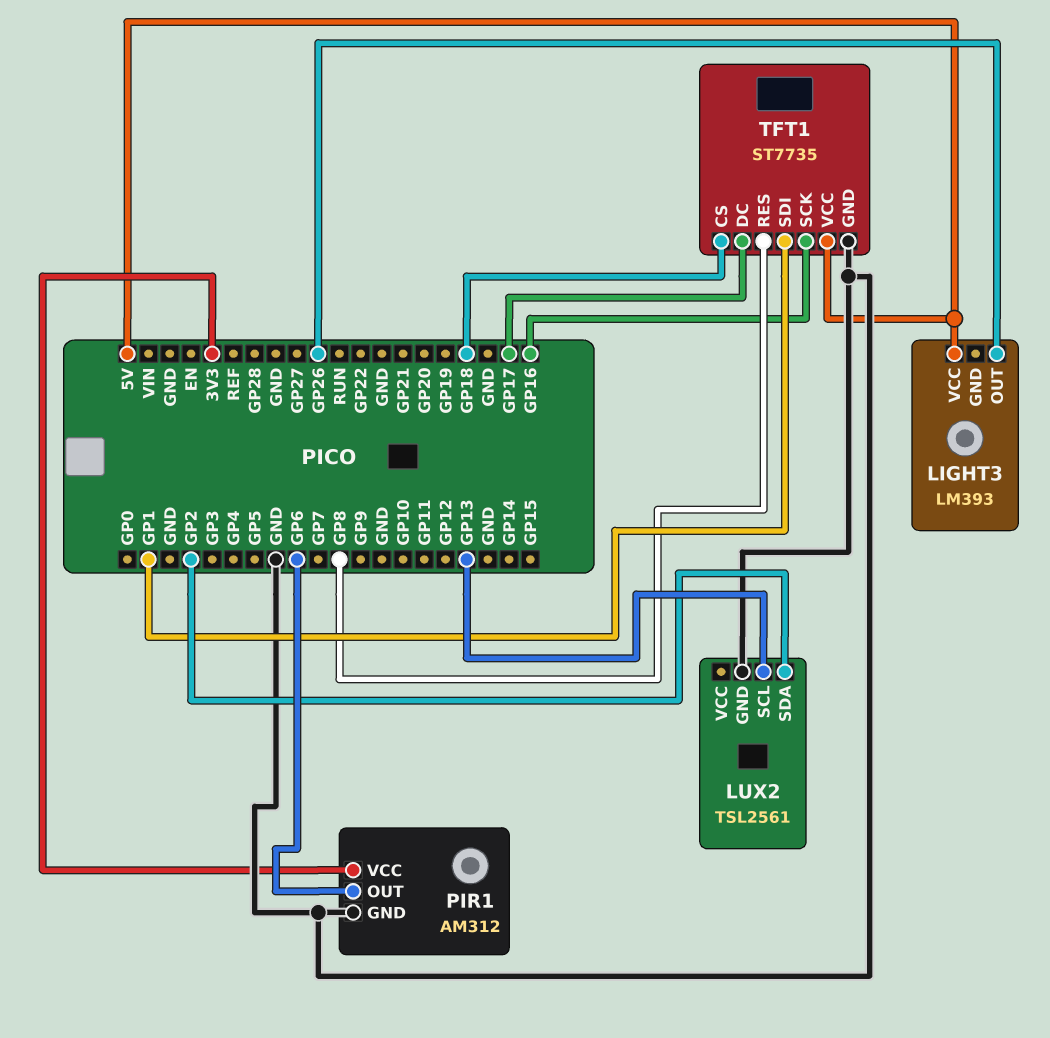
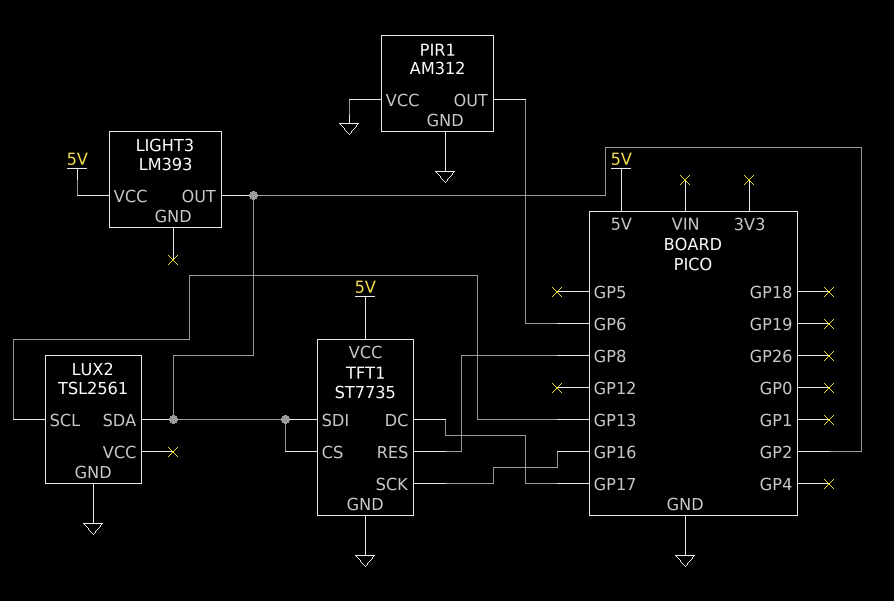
LIGHT3 pin OUT: GP26 -> GP2
PIR1 pin VCC: 3V3 -> GND
TFT1 pin CS: GP18 -> GP2
TFT1 pin SDI: GP1 -> GP2

